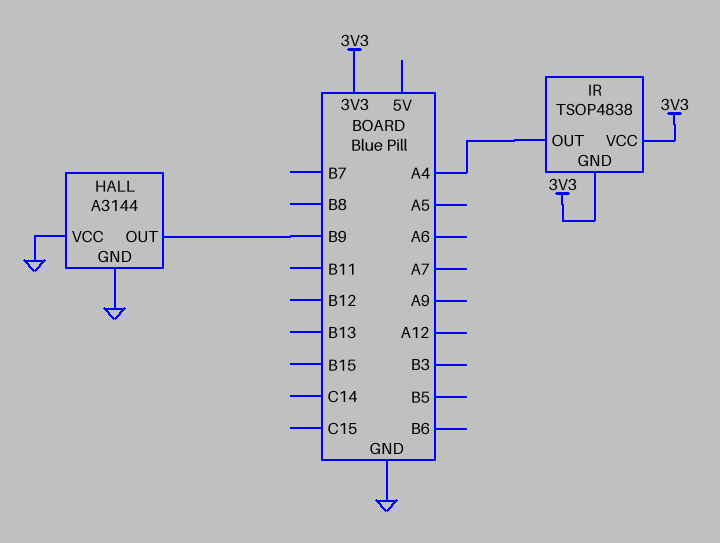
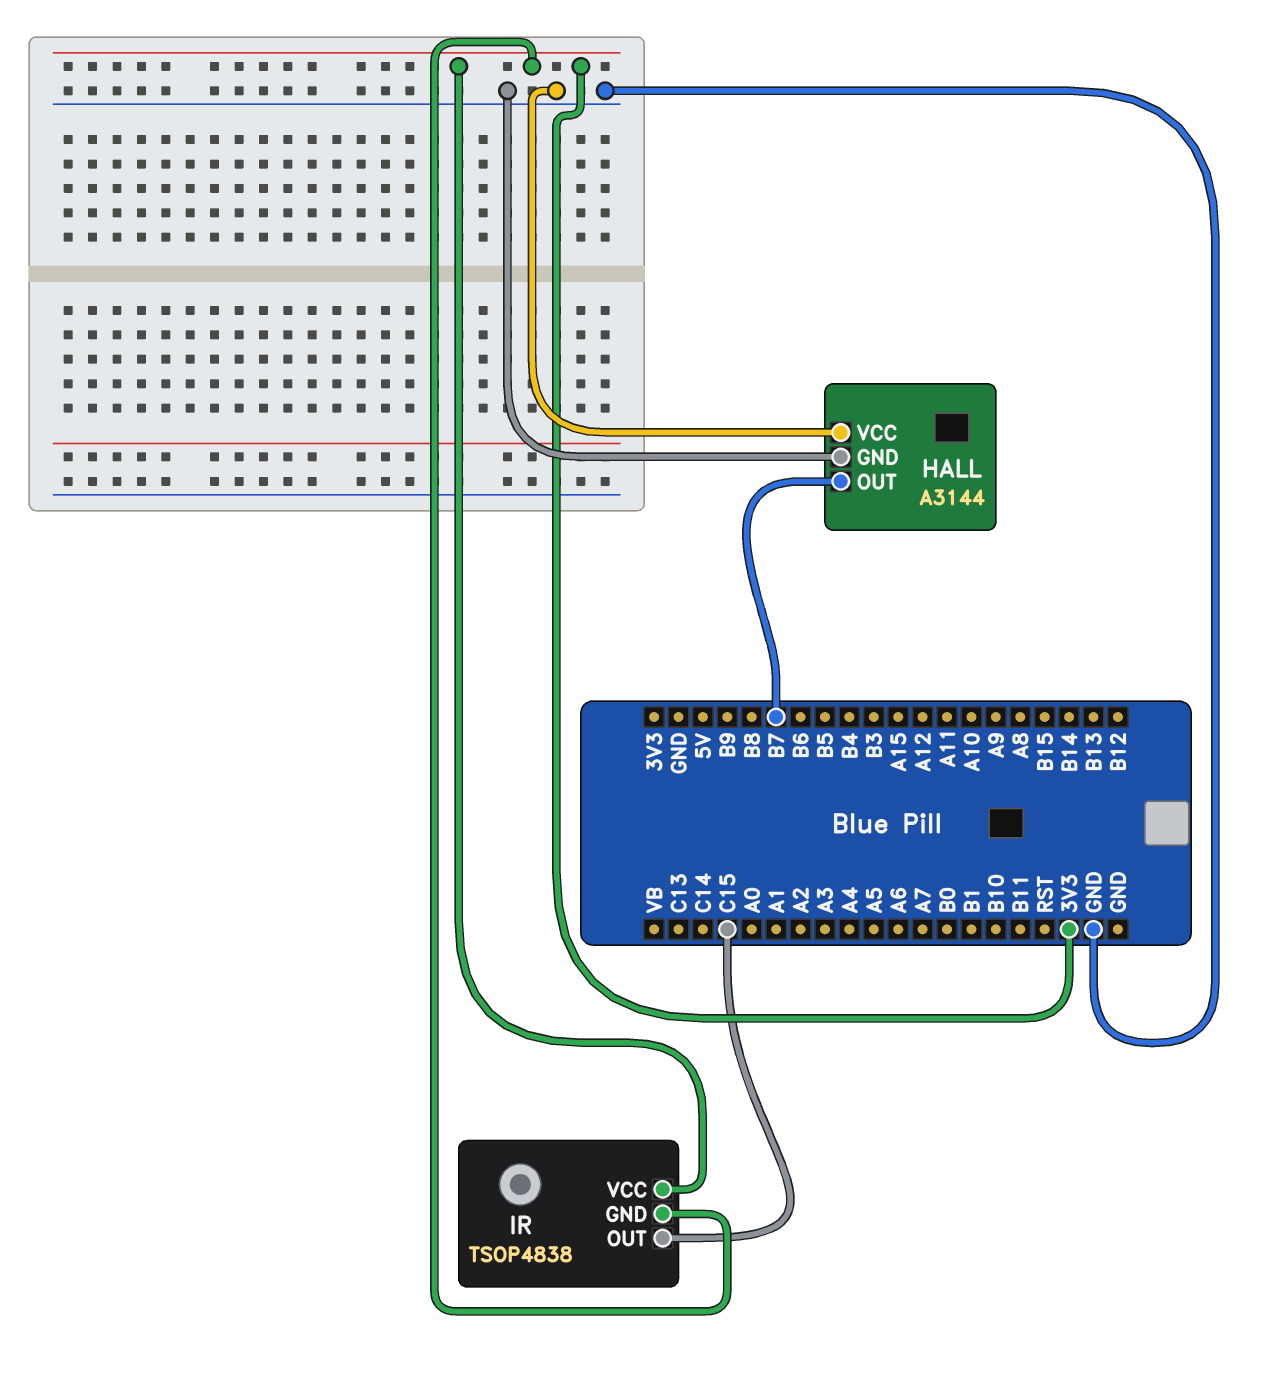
HALL pin OUT: B9 -> B7
IR pin OUT: A4 -> C15

